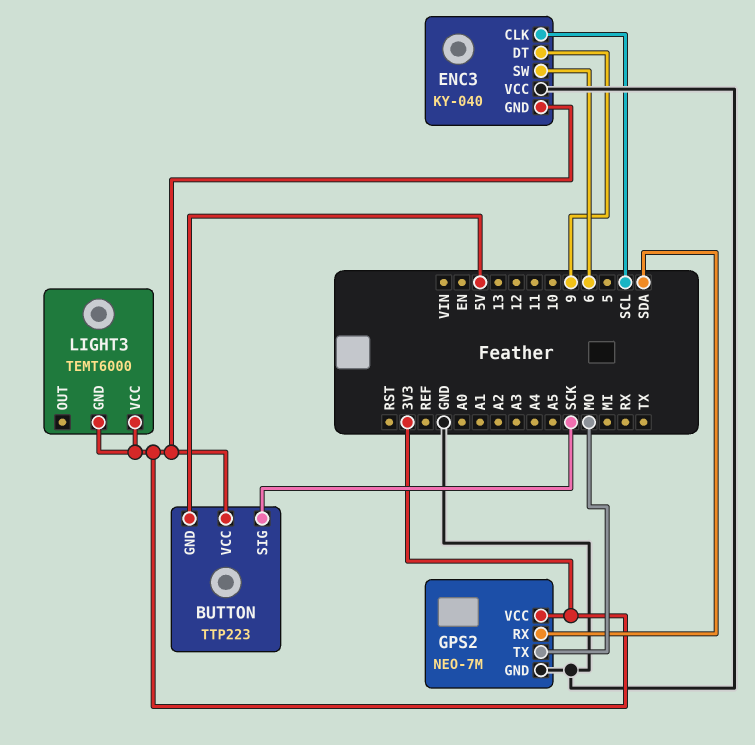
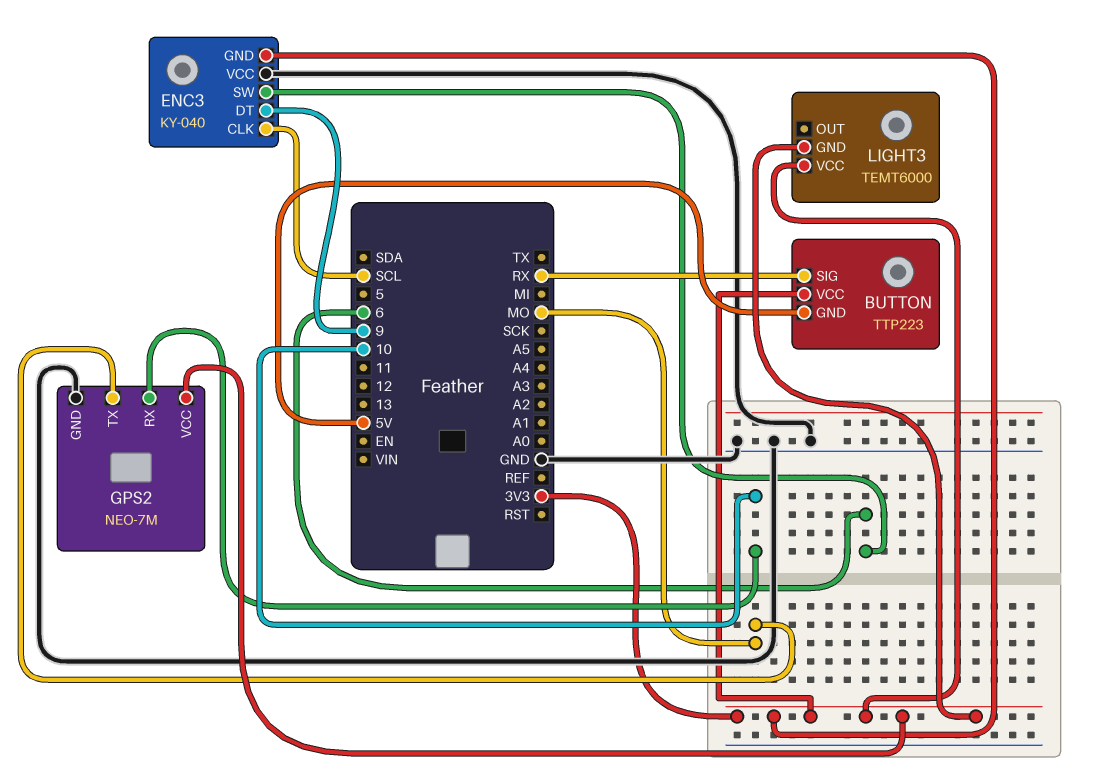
BUTTON pin SIG: SCK -> RX
GPS2 pin RX: SDA -> 10

